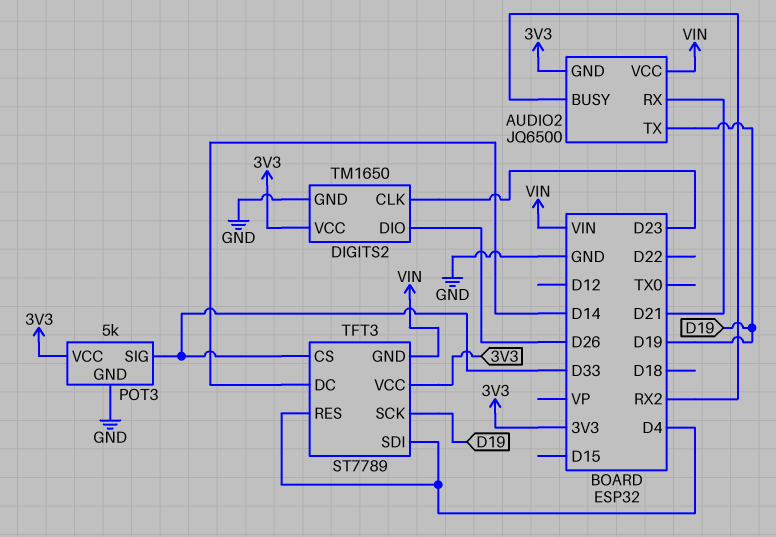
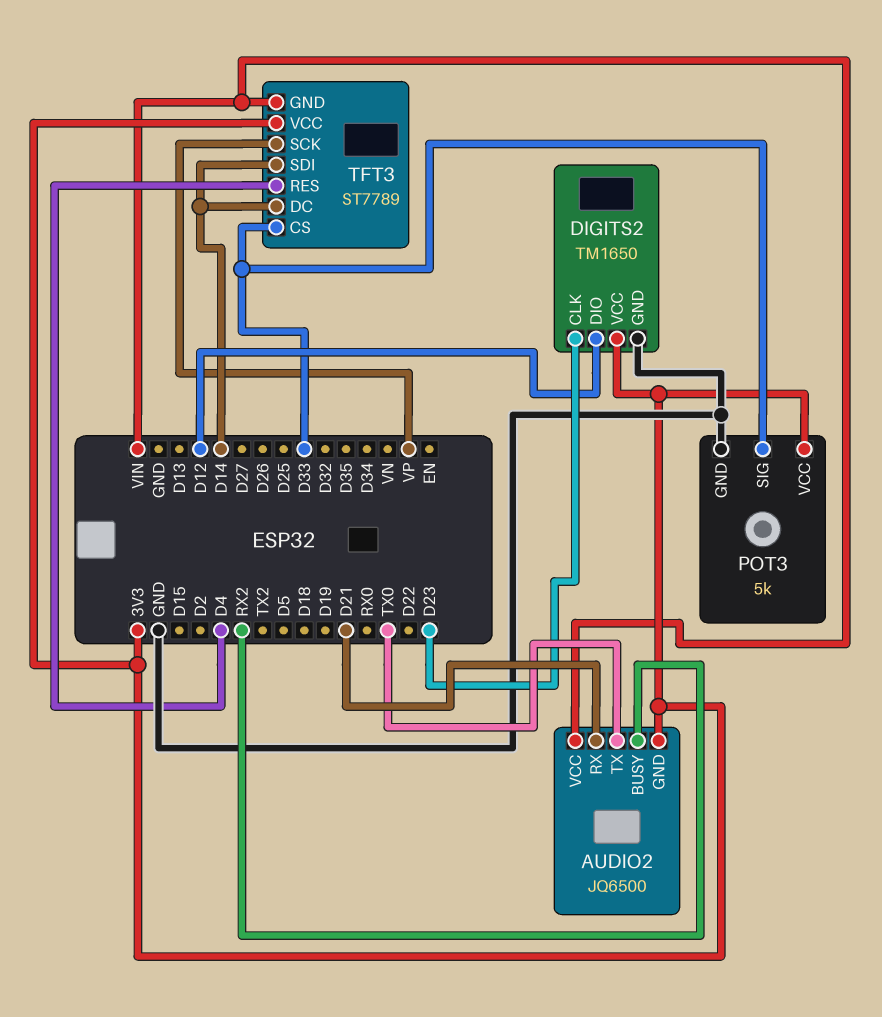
AUDIO2 pin TX: D19 -> TX0
DIGITS2 pin DIO: D26 -> D12
TFT3 pin SCK: D19 -> VP
TFT3 pin SDI: D4 -> D14

